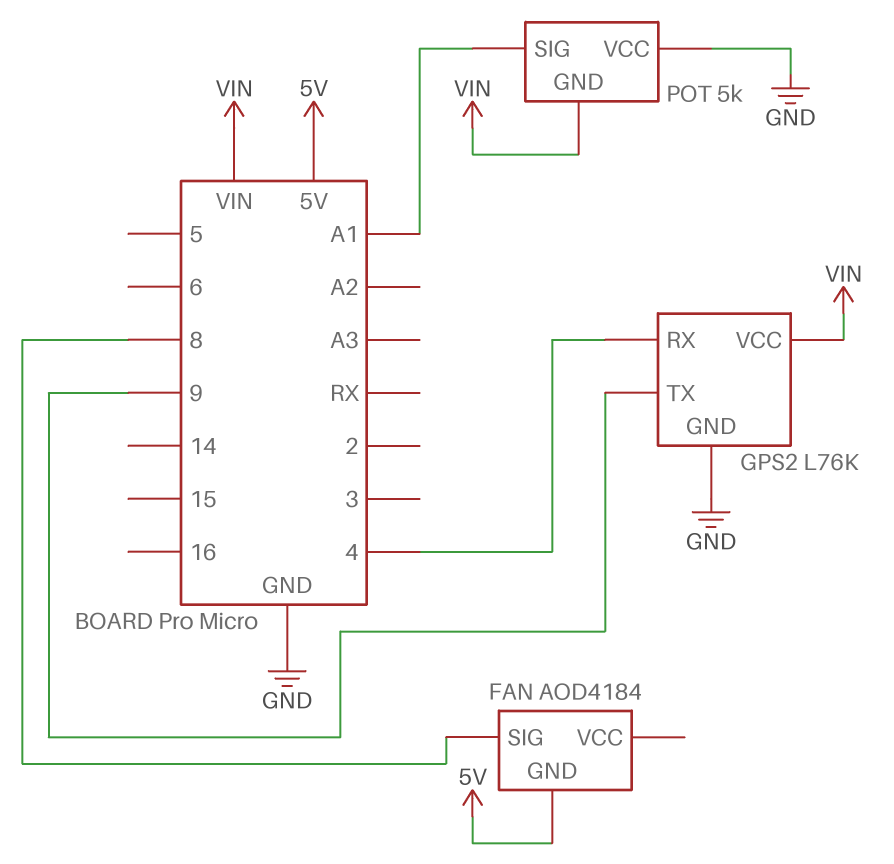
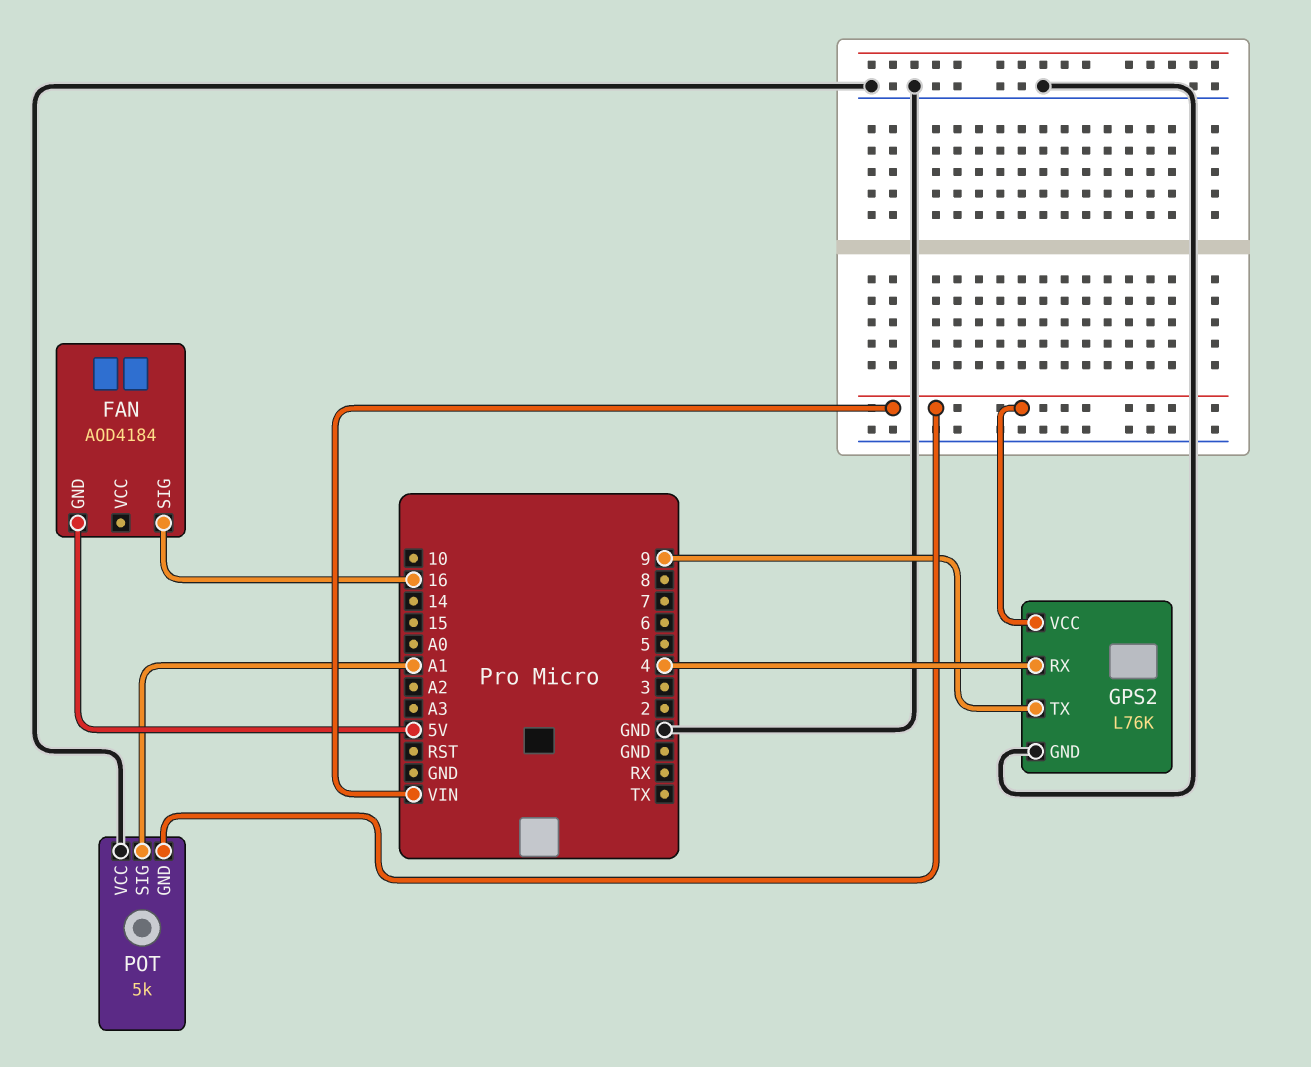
FAN pin SIG: 8 -> 16

